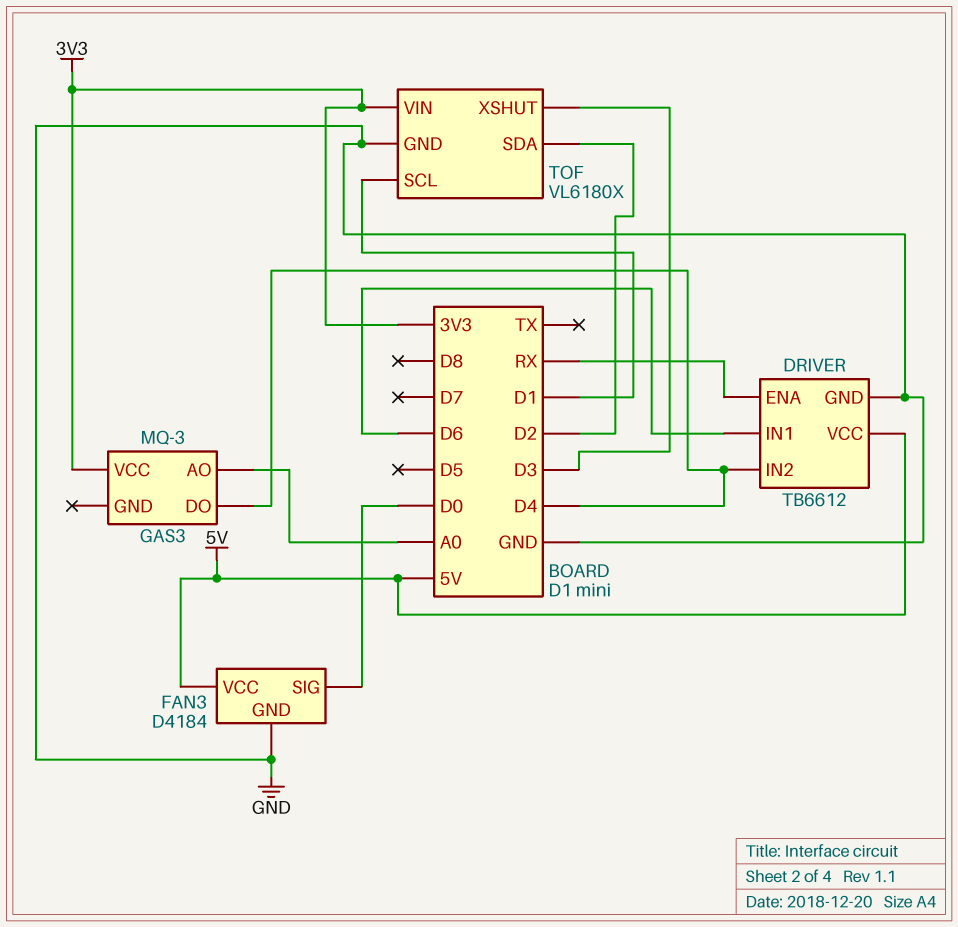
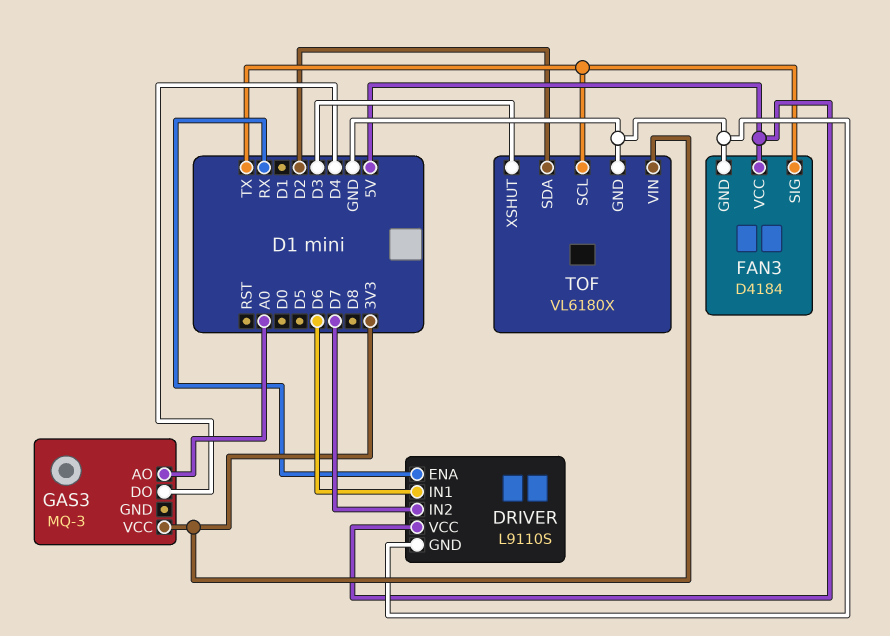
DRIVER: TB6612 -> L9110S
DRIVER pin IN2: D4 -> D7
FAN3 pin SIG: D0 -> TX
TOF pin SCL: D1 -> TX

